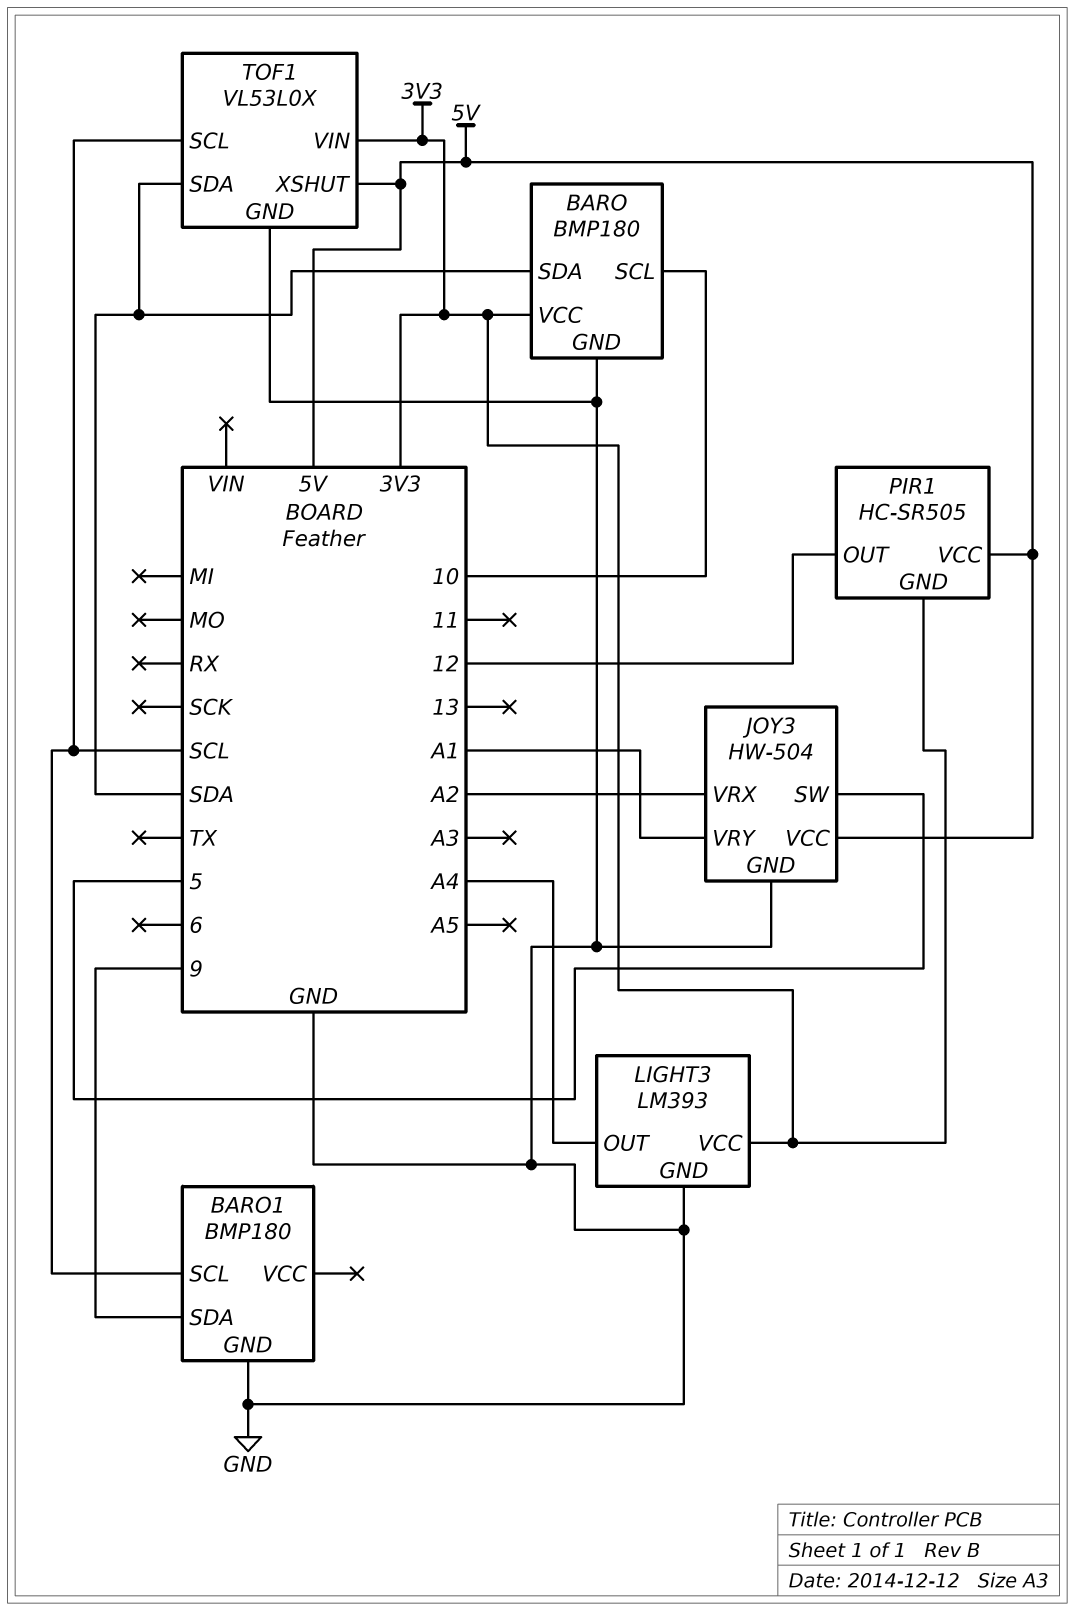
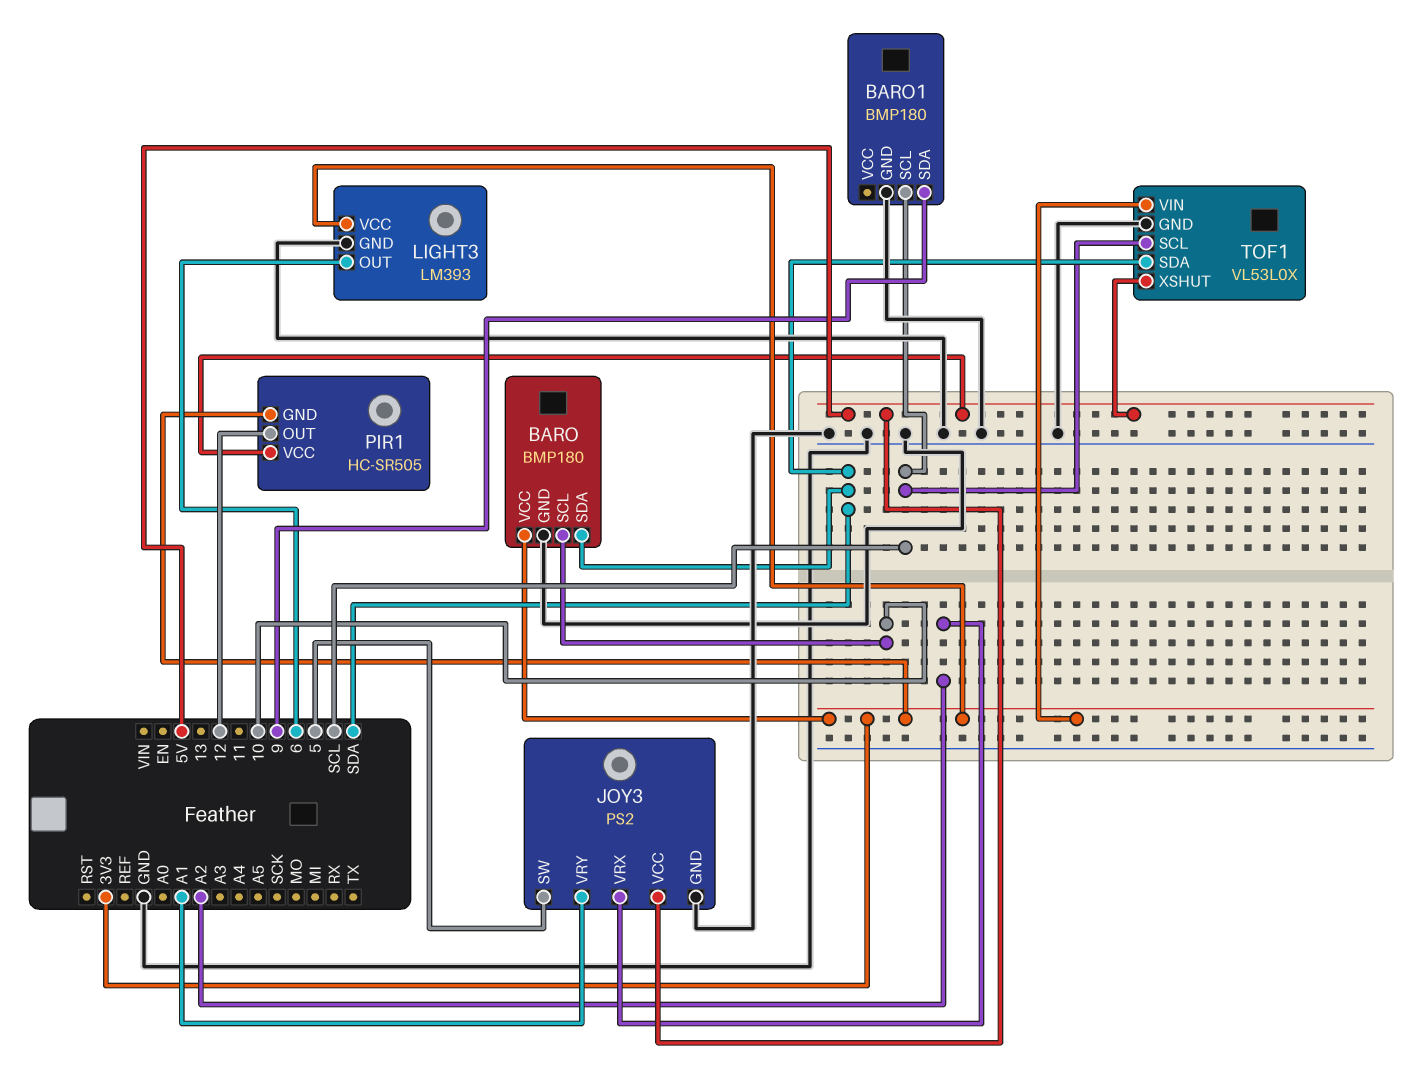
JOY3: HW-504 -> PS2
LIGHT3 pin OUT: A4 -> 6

